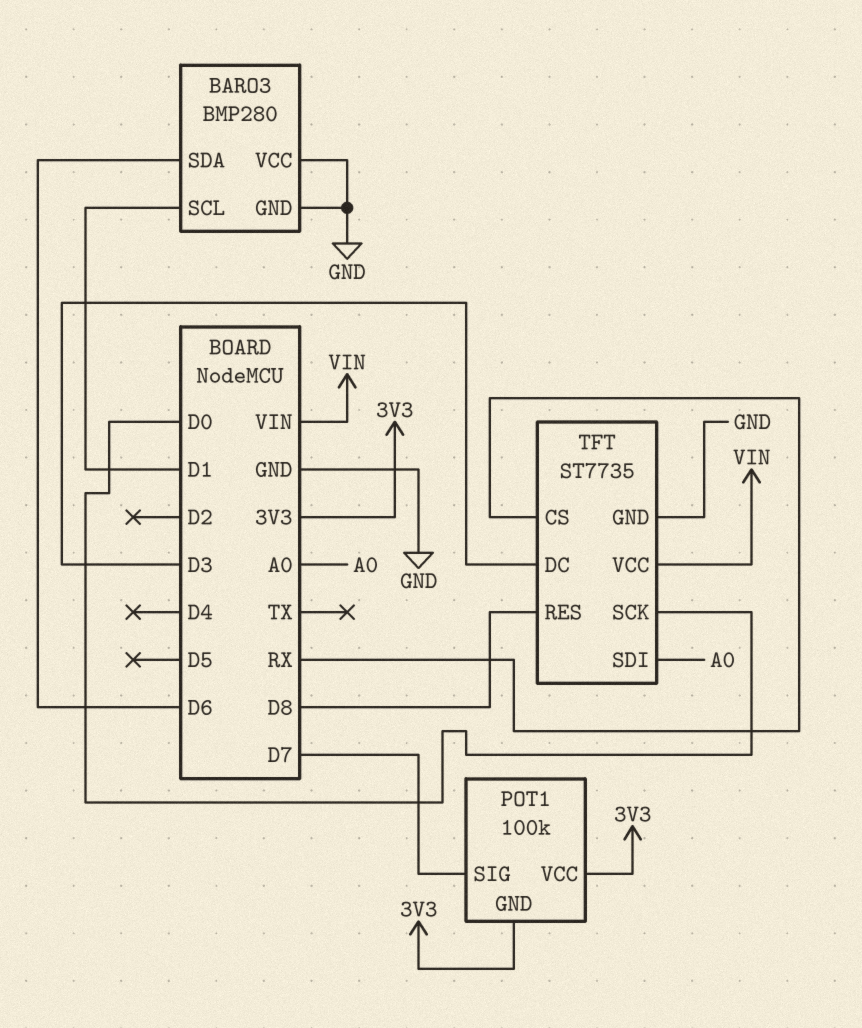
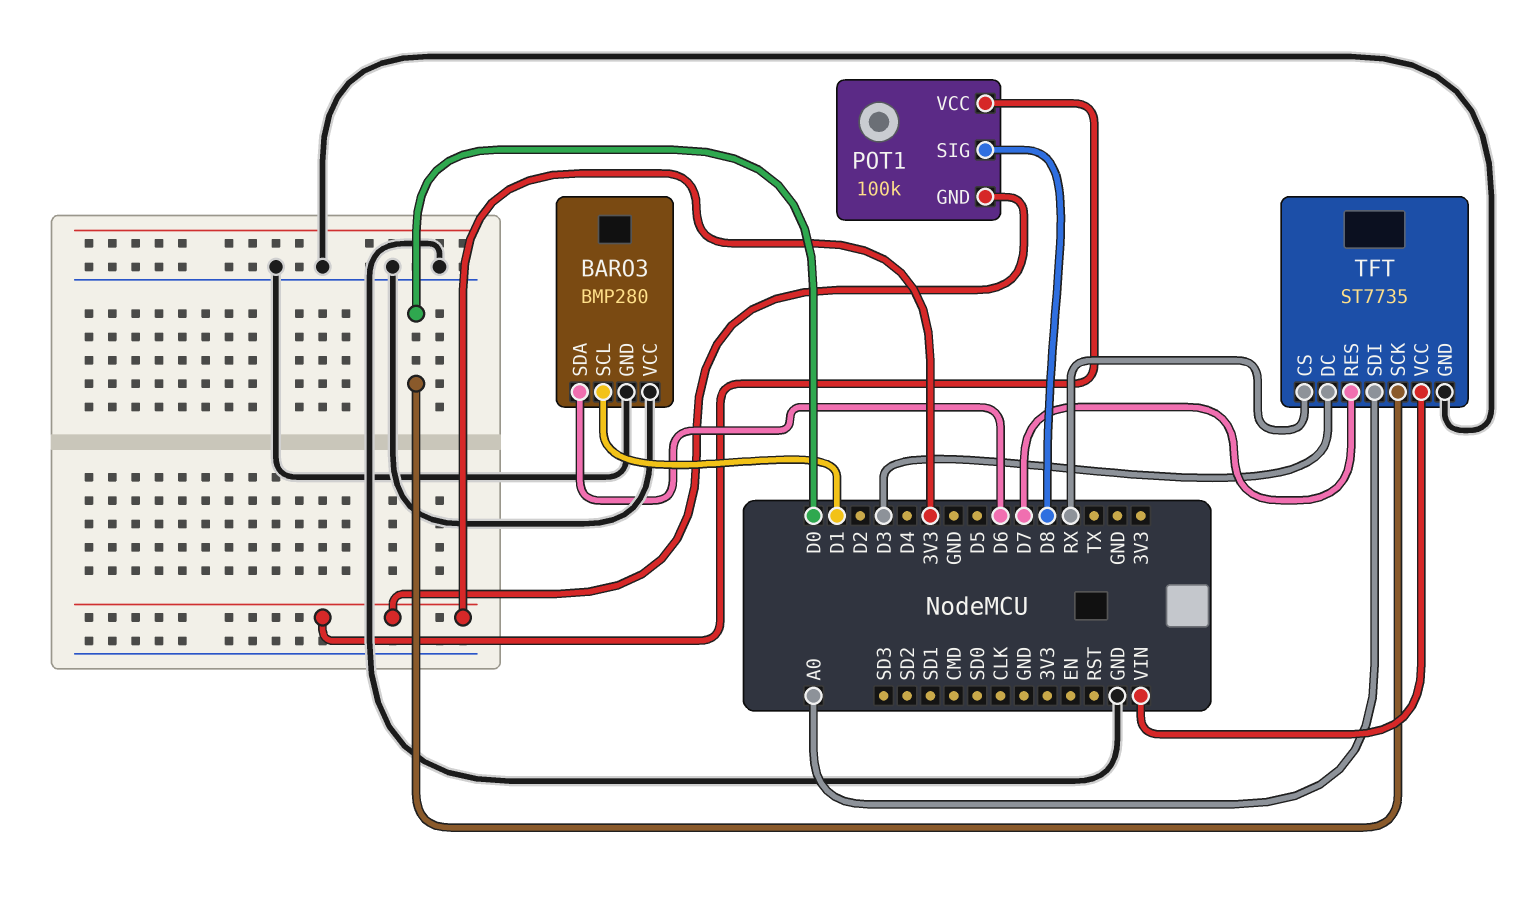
POT1 pin SIG: D7 -> D8
TFT pin RES: D8 -> D7

